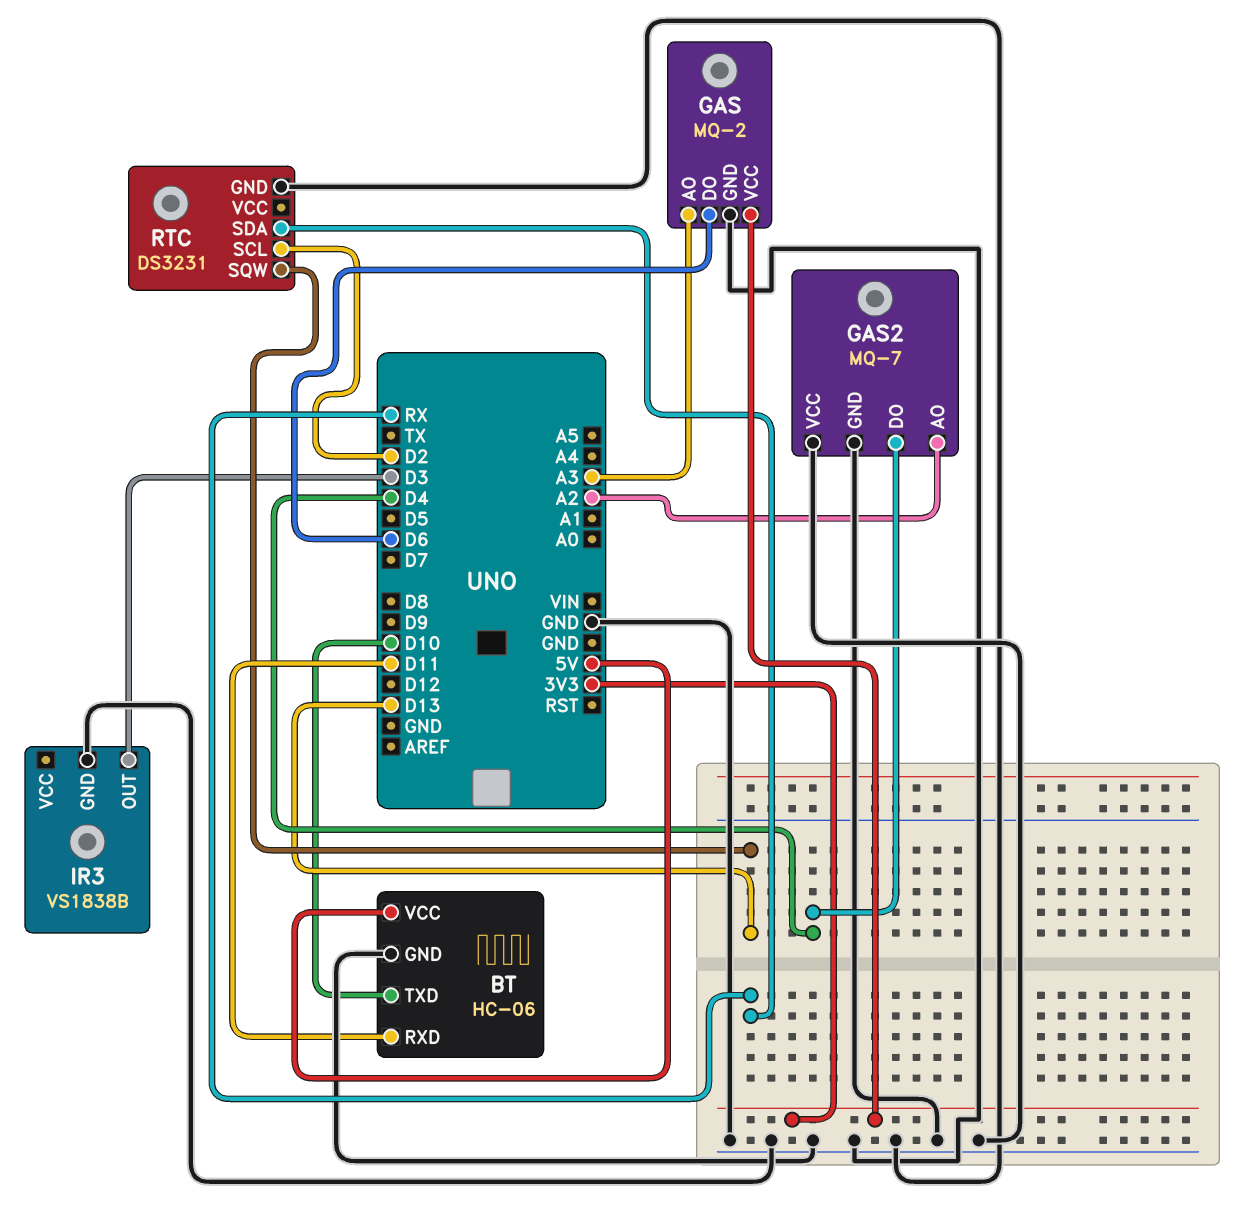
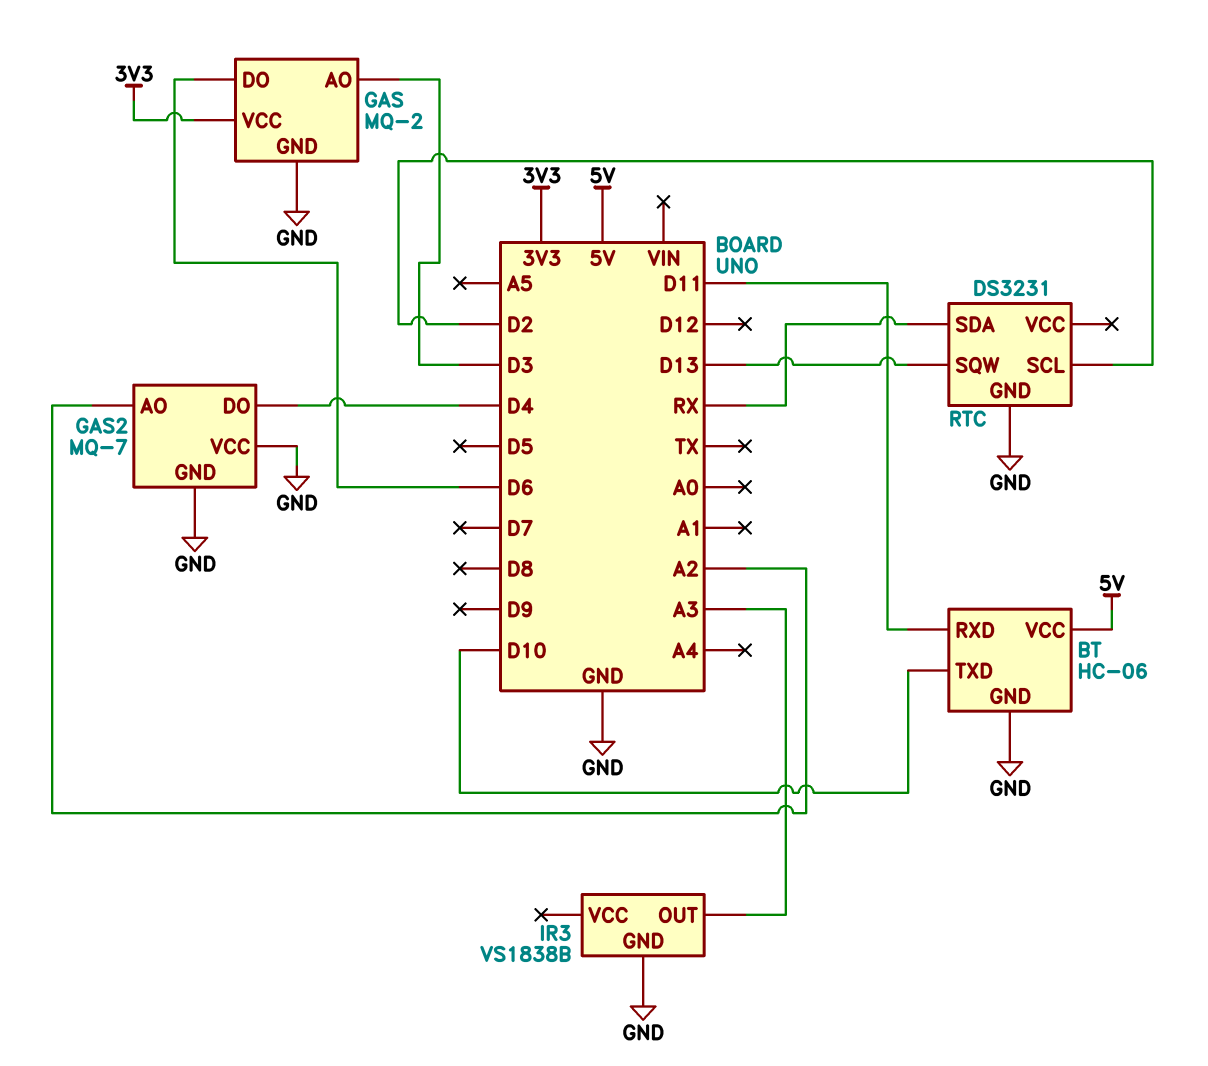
GAS pin AO: A3 -> D3
IR3 pin OUT: D3 -> A3

